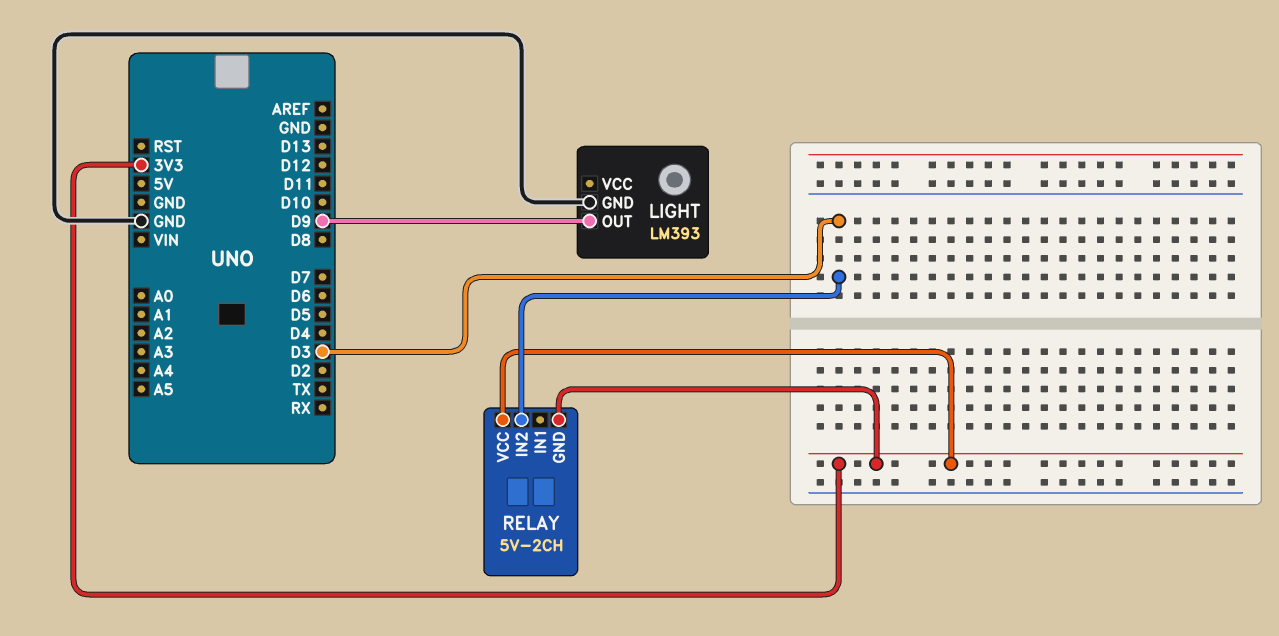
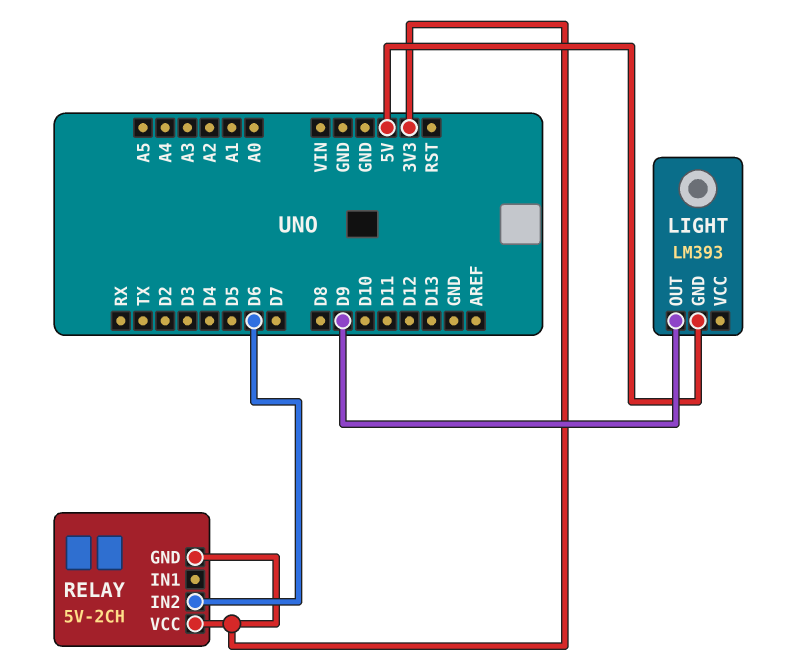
LIGHT pin GND: GND -> 5V
RELAY pin IN2: D3 -> D6

